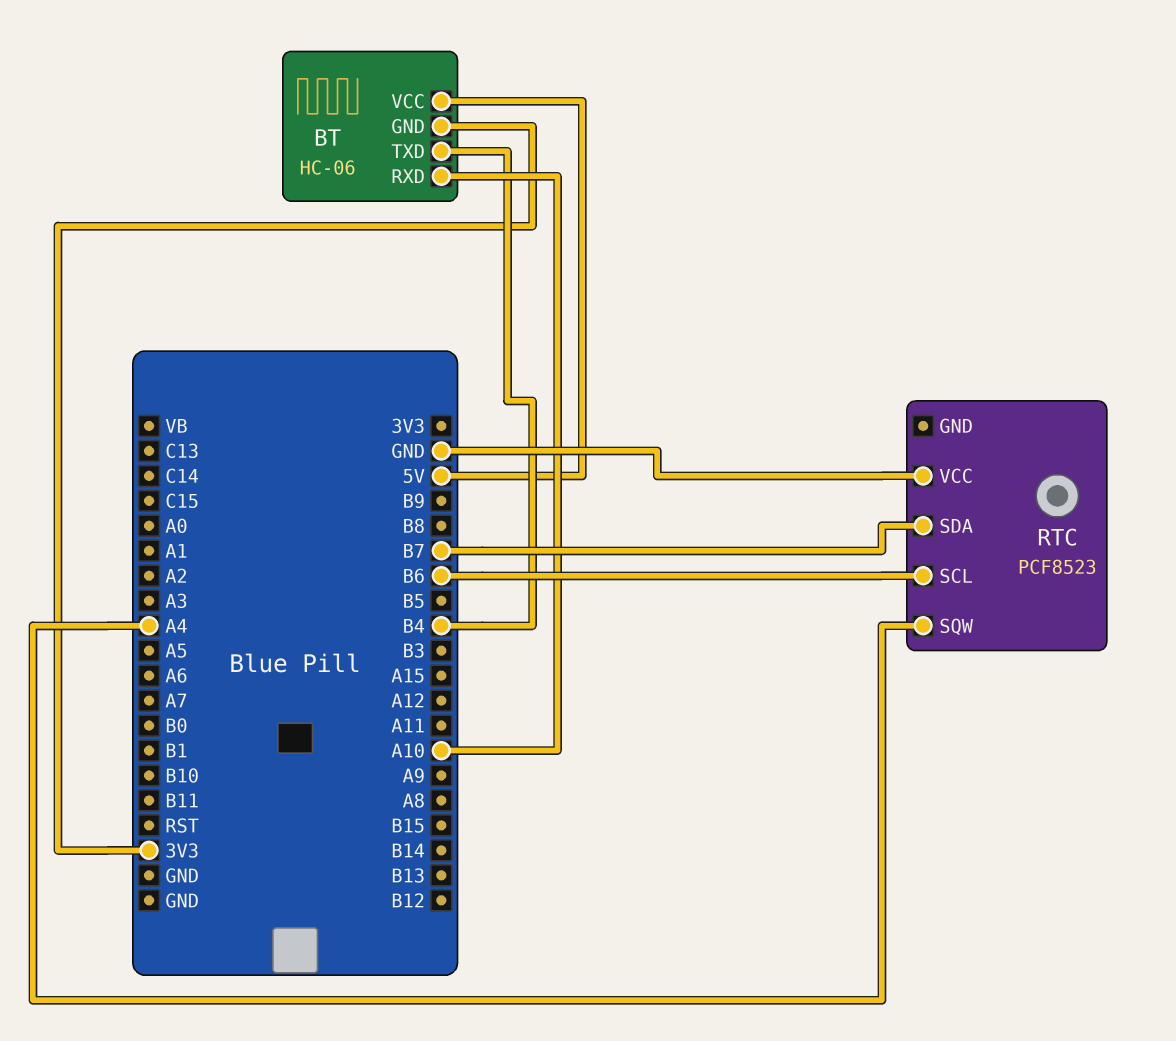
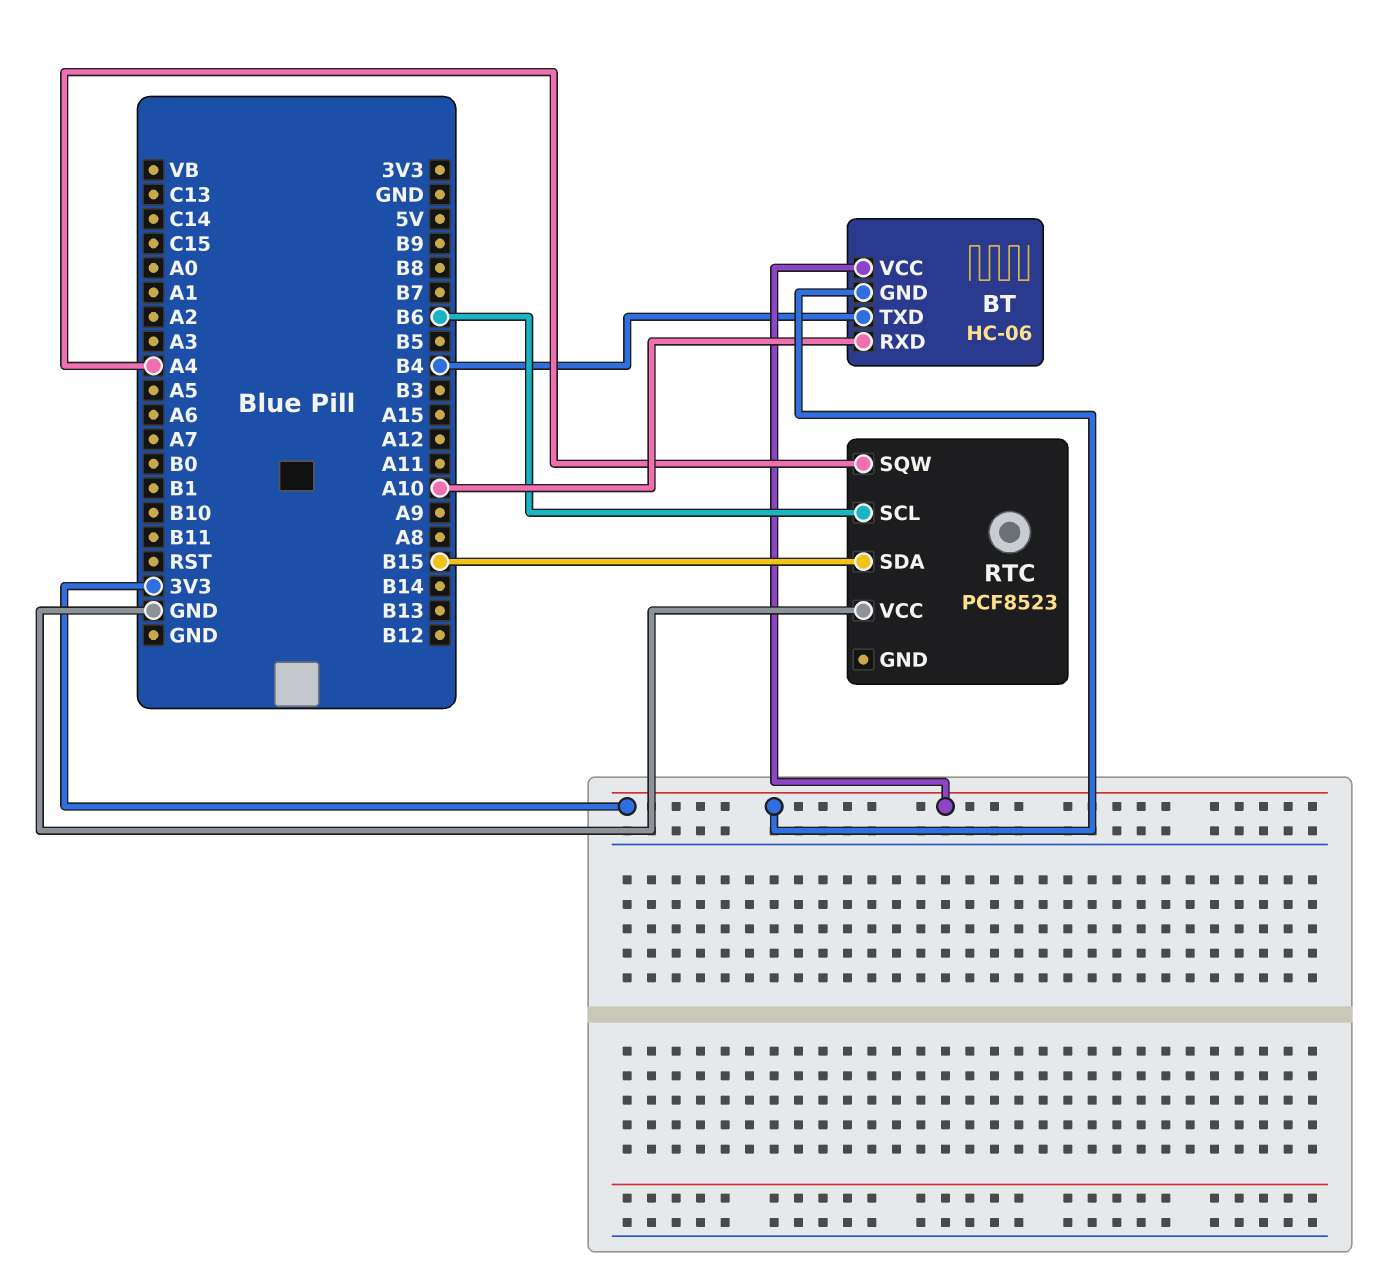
BT pin VCC: 5V -> 3V3
RTC pin SDA: B7 -> B15

